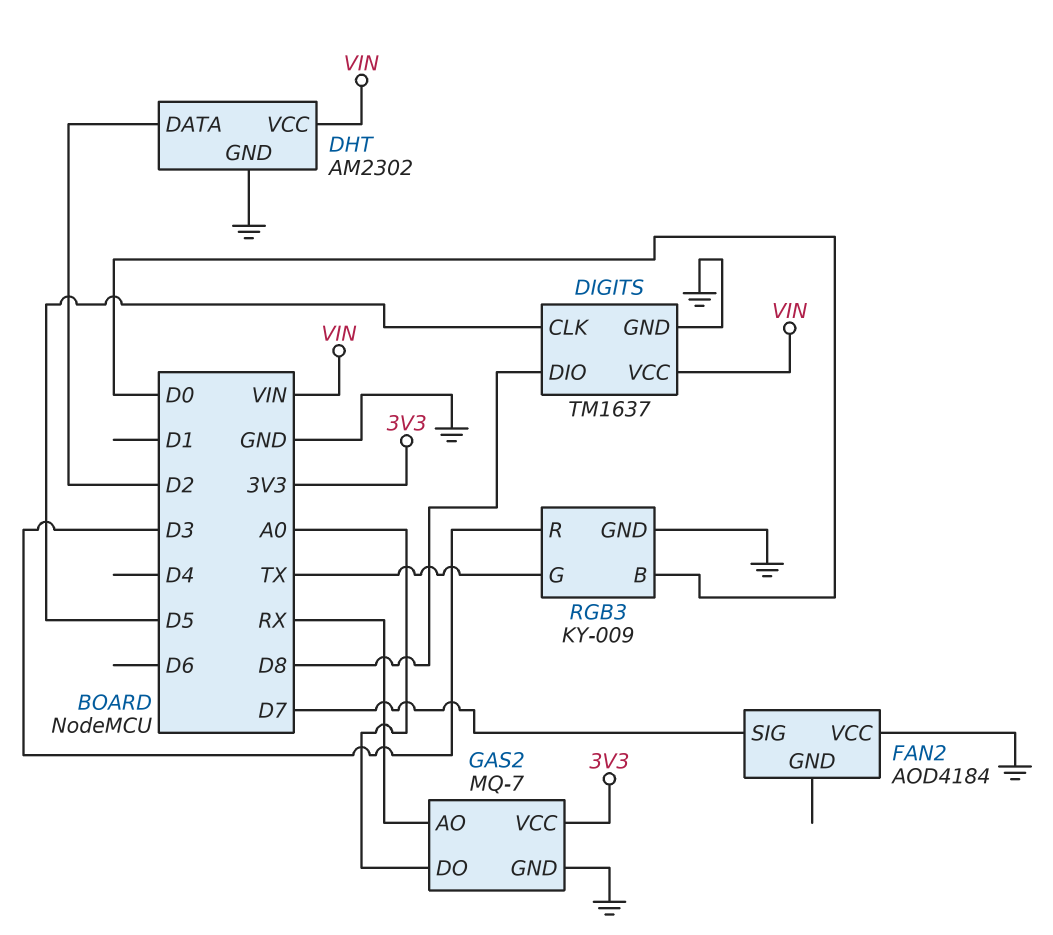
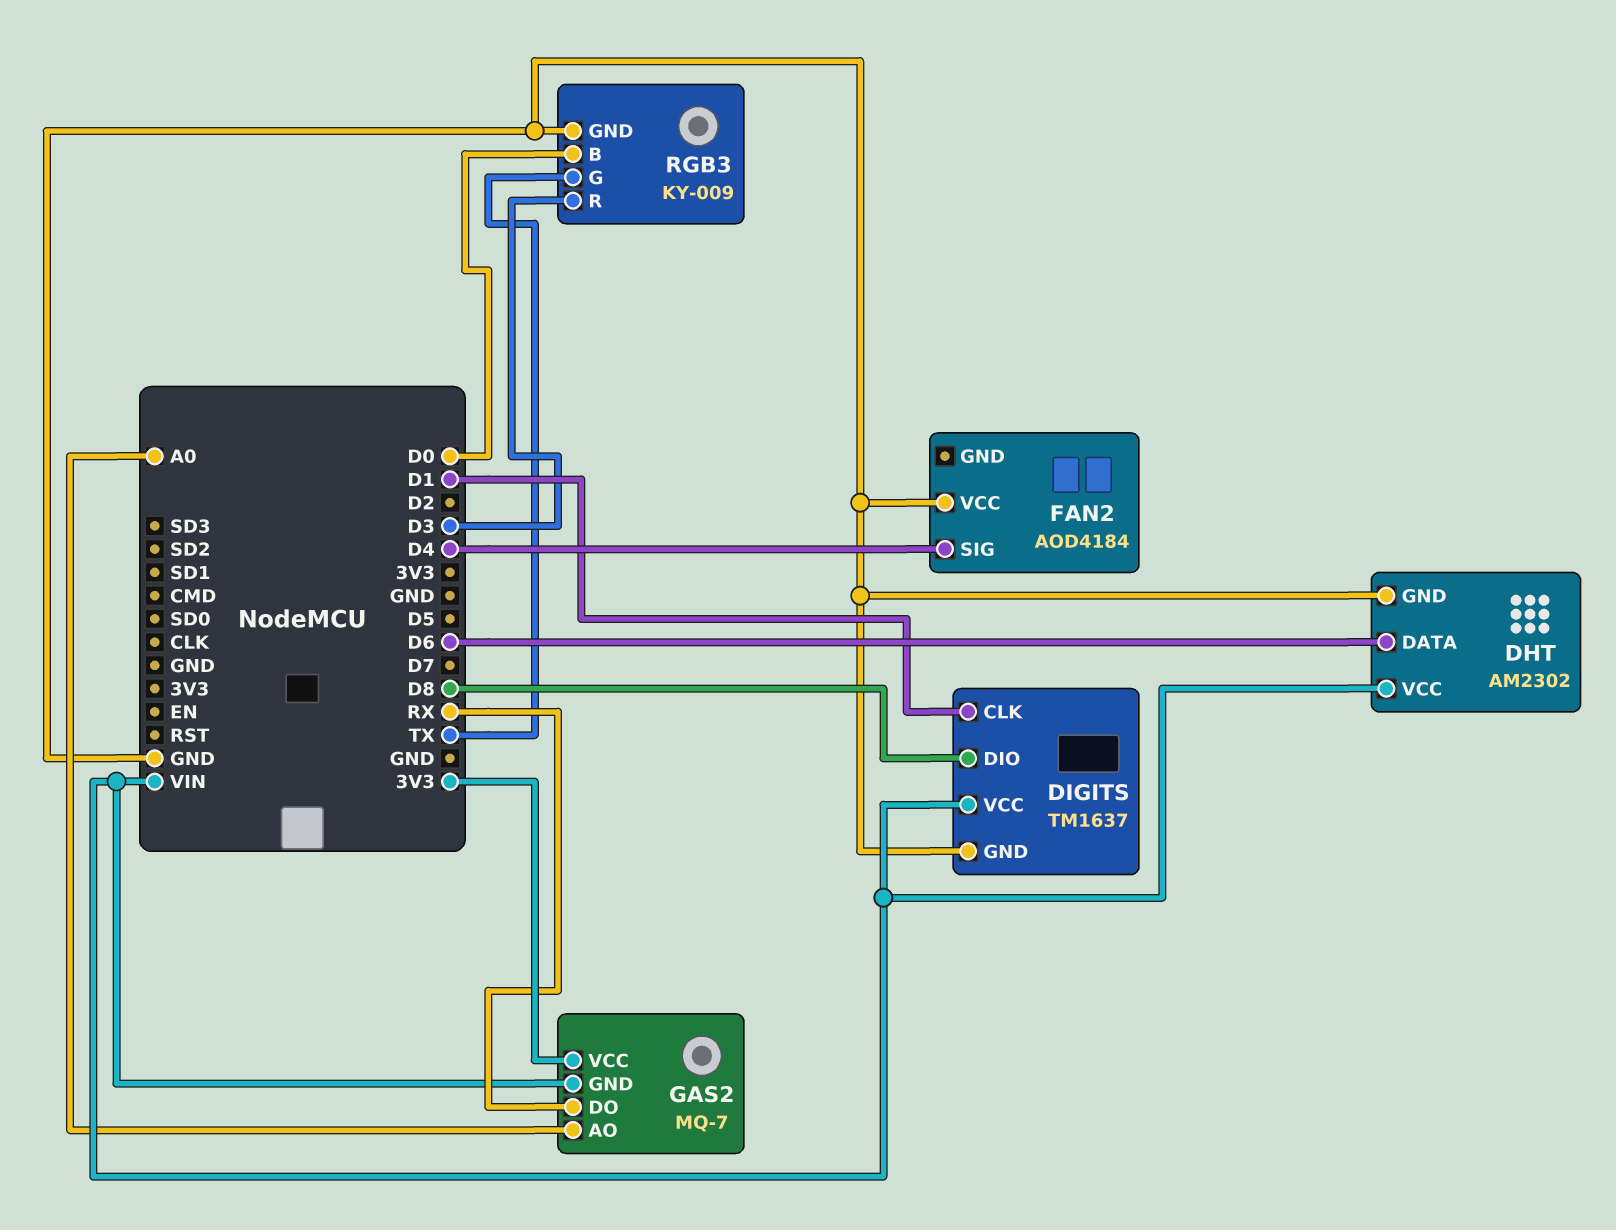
DHT pin DATA: D2 -> D6
DIGITS pin CLK: D5 -> D1
FAN2 pin SIG: D7 -> D4
GAS2 pin AO: RX -> A0
GAS2 pin DO: A0 -> RX
GAS2 pin GND: GND -> VIN

